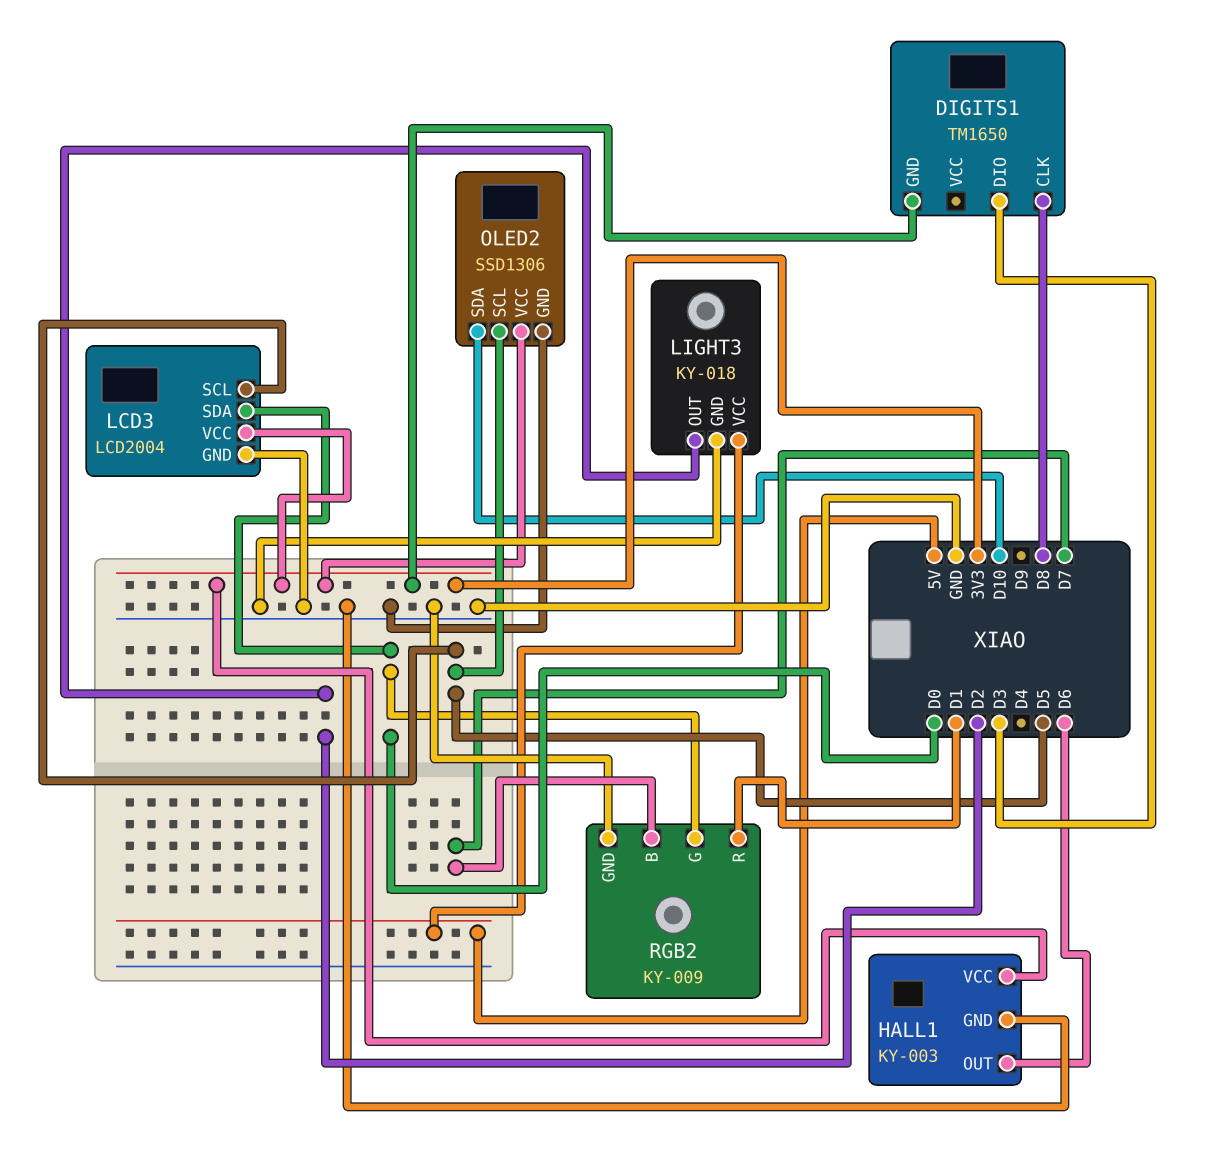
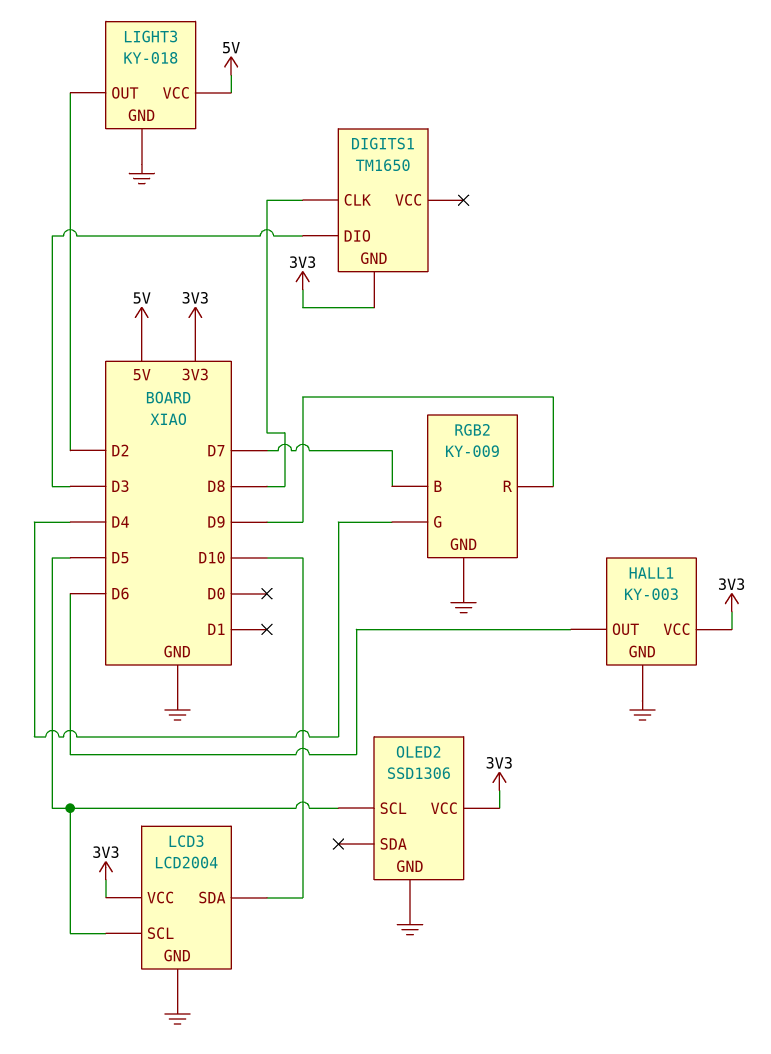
LCD3 pin SDA: D0 -> D10
OLED2 pin SDA: D10 -> none
RGB2 pin G: D0 -> D4
RGB2 pin R: D1 -> D9

